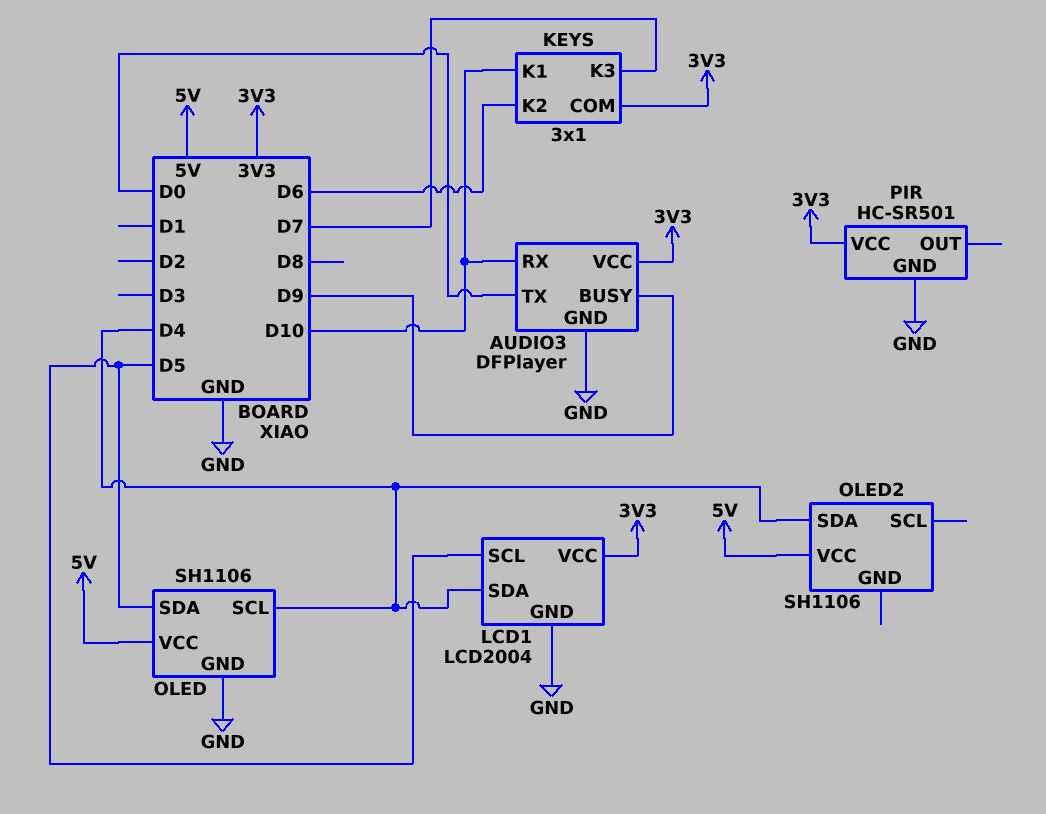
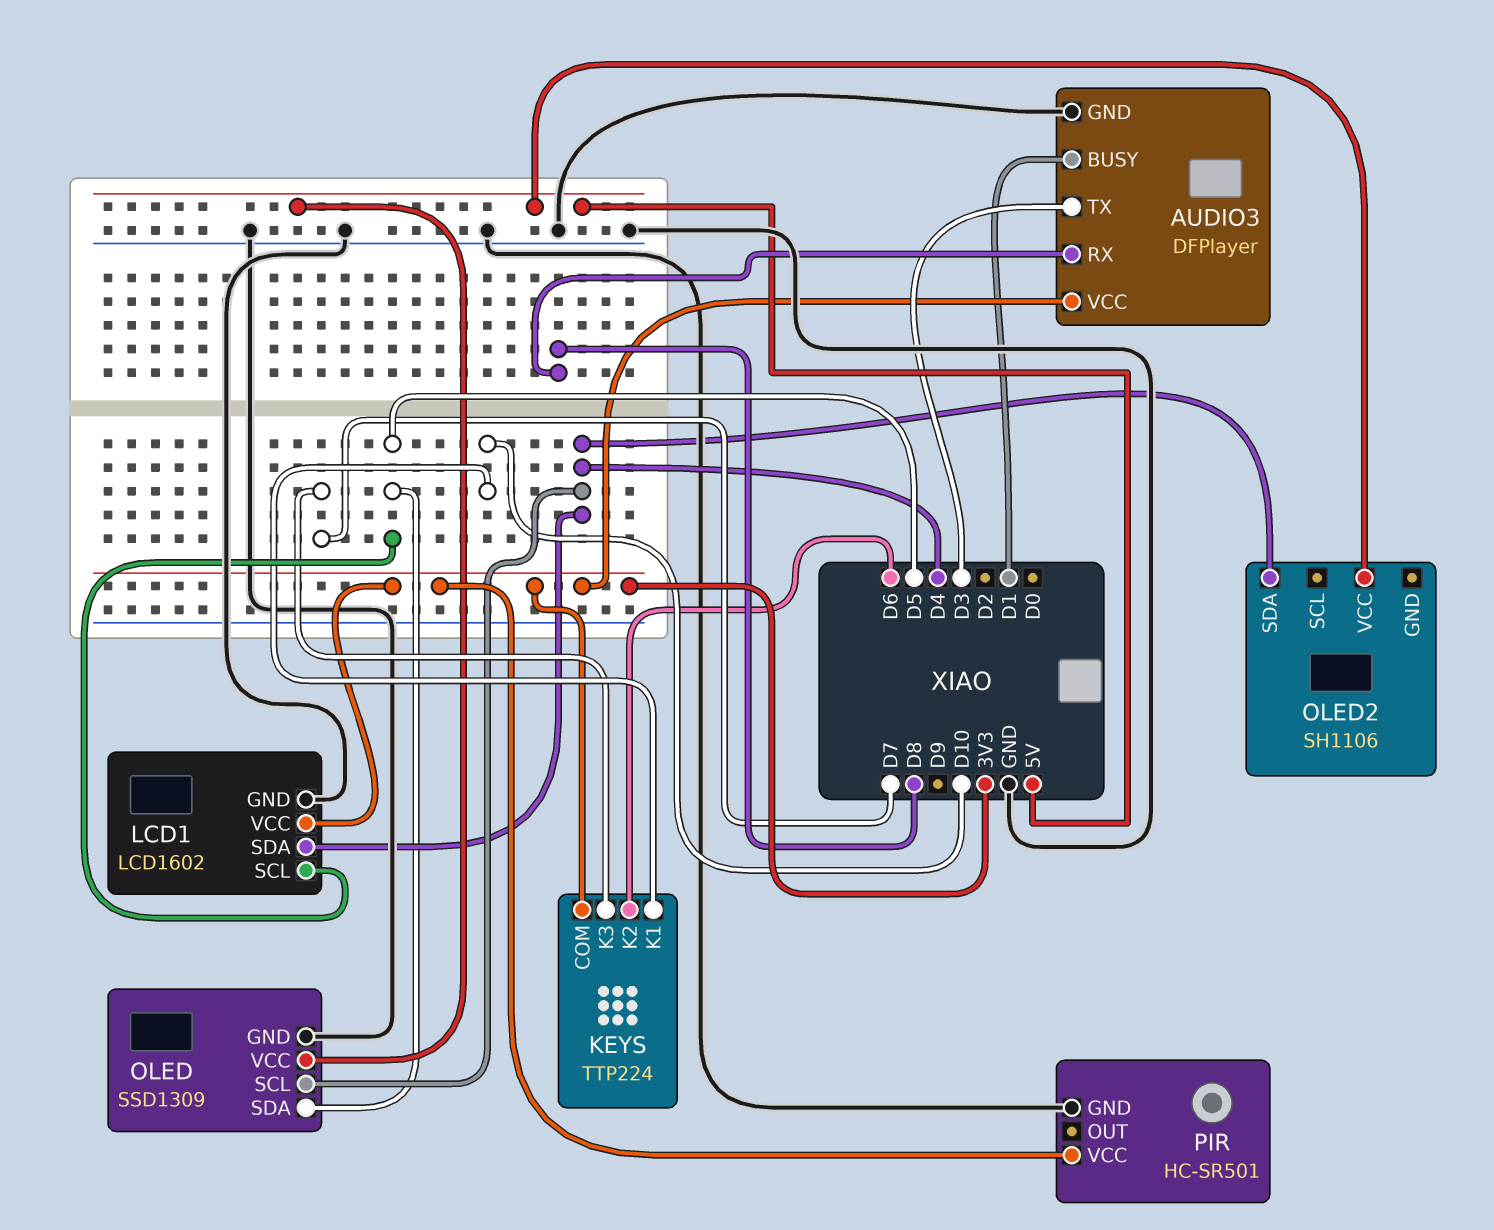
AUDIO3 pin BUSY: D9 -> D1
AUDIO3 pin RX: D10 -> D8
AUDIO3 pin TX: D0 -> D3
KEYS: 3x1 -> TTP224
LCD1: LCD2004 -> LCD1602
OLED: SH1106 -> SSD1309

